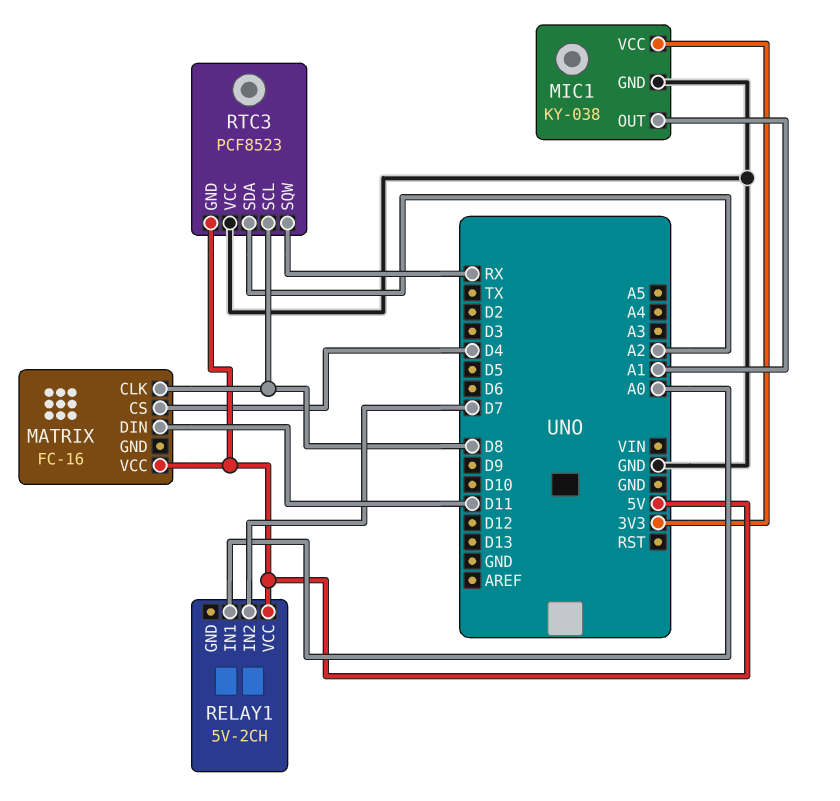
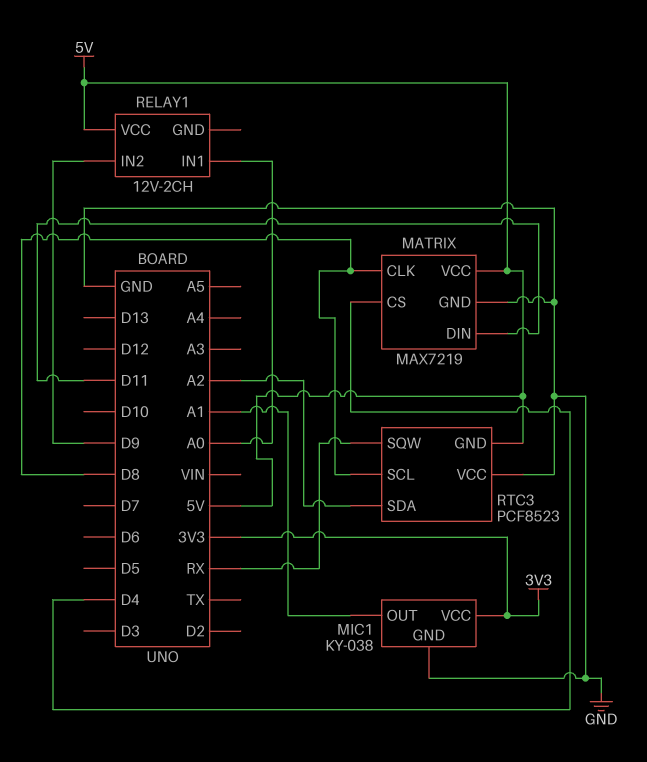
MATRIX: FC-16 -> MAX7219
MATRIX pin GND: none -> GND
RELAY1: 5V-2CH -> 12V-2CH
RELAY1 pin IN2: D7 -> D9

